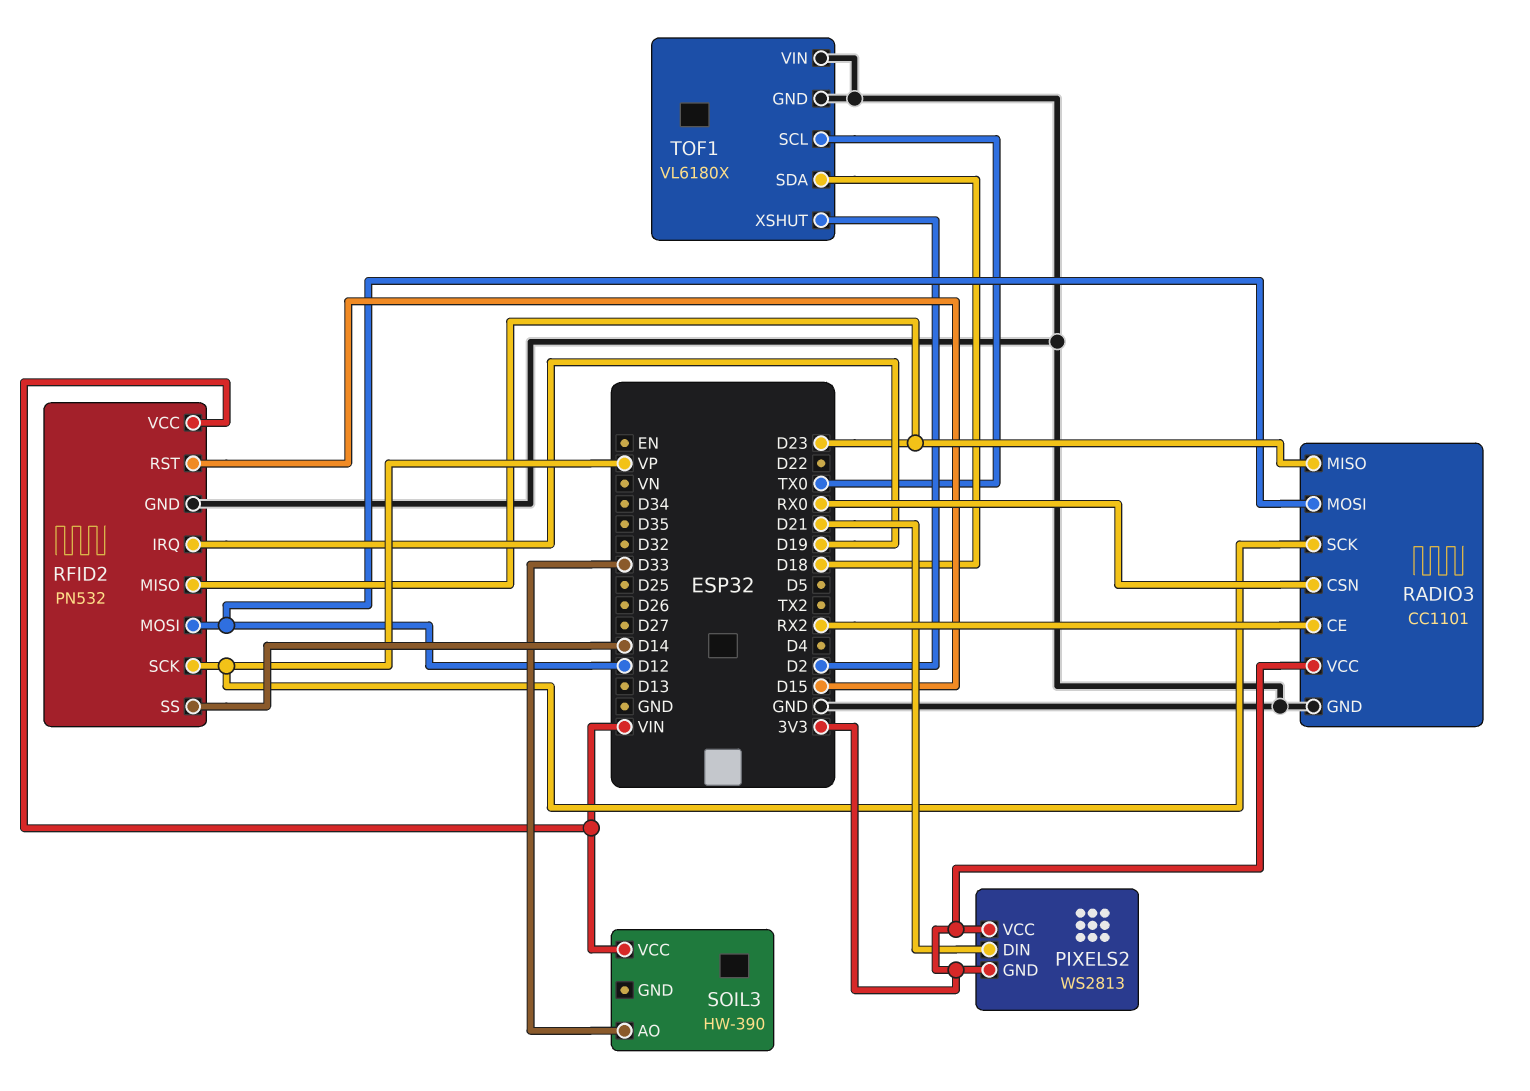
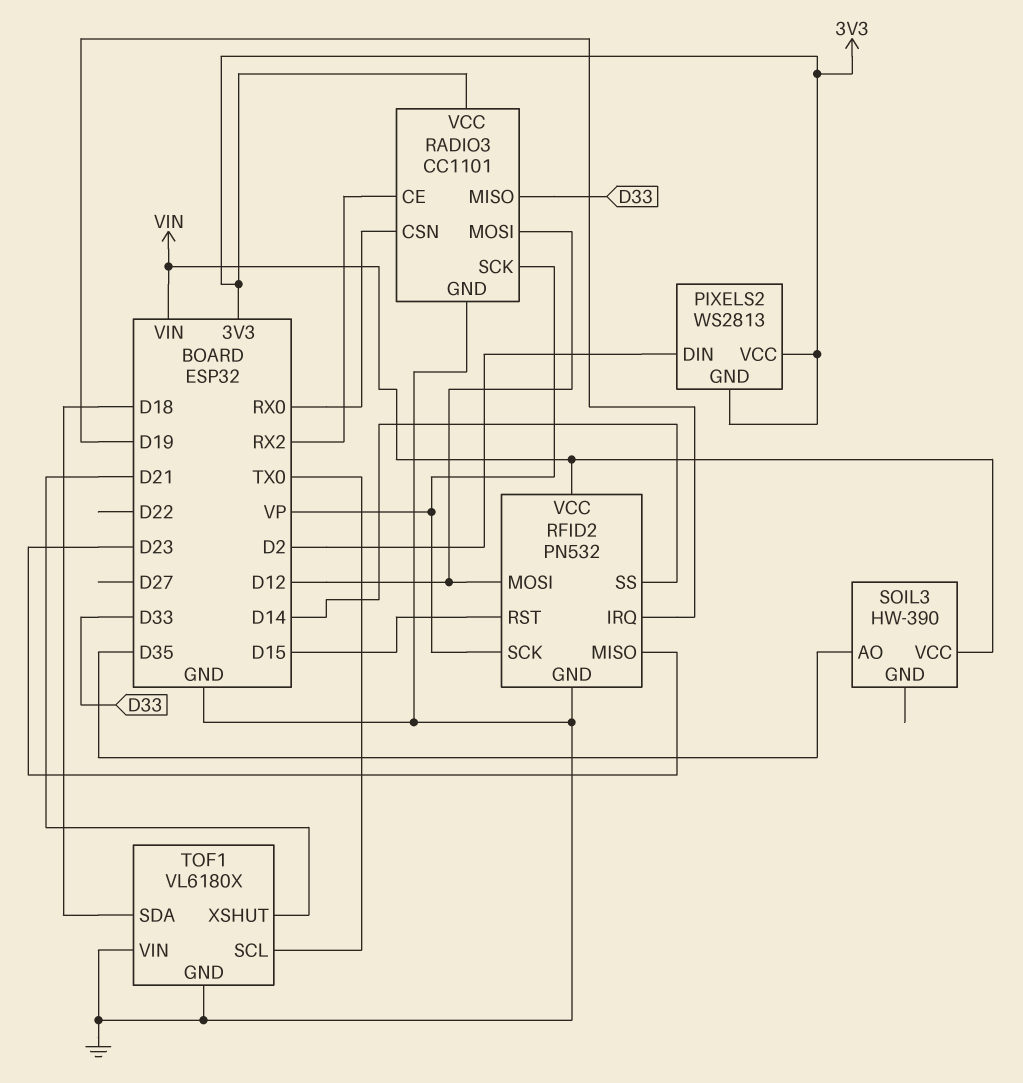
PIXELS2 pin DIN: D21 -> D2
RADIO3 pin MISO: D23 -> D33
SOIL3 pin AO: D33 -> D35
TOF1 pin XSHUT: D2 -> D21

